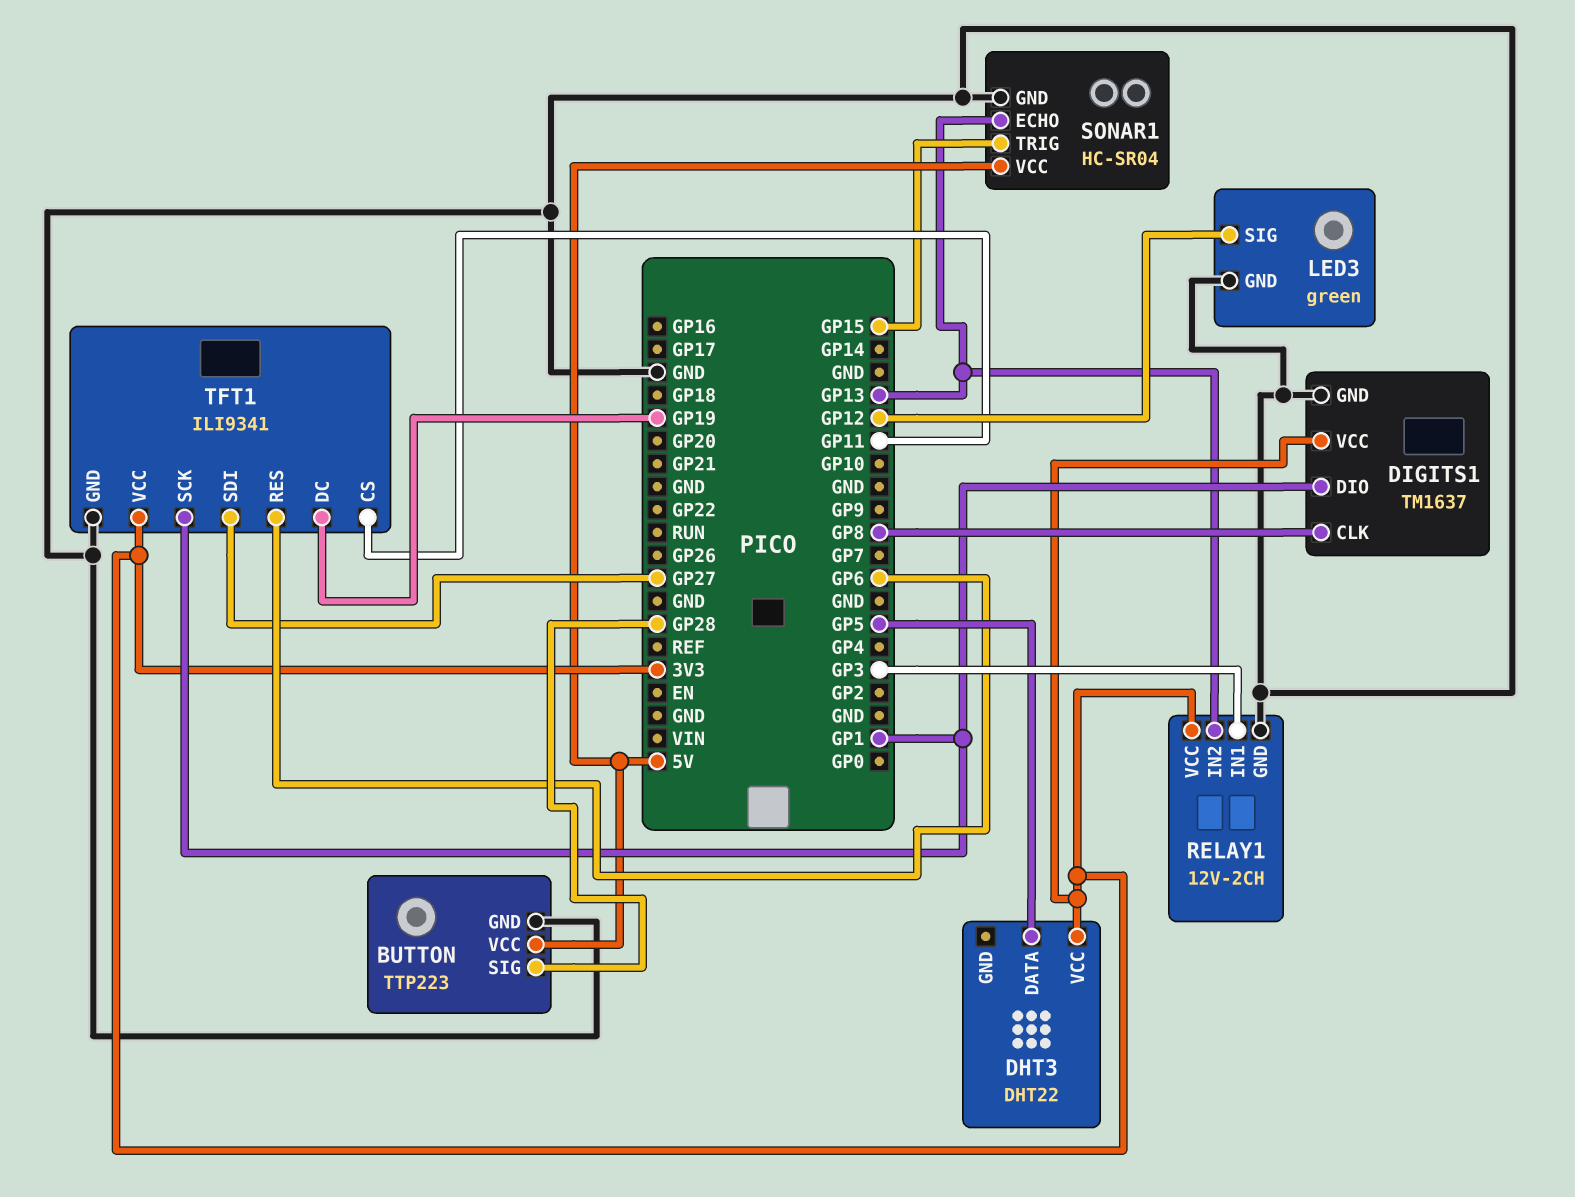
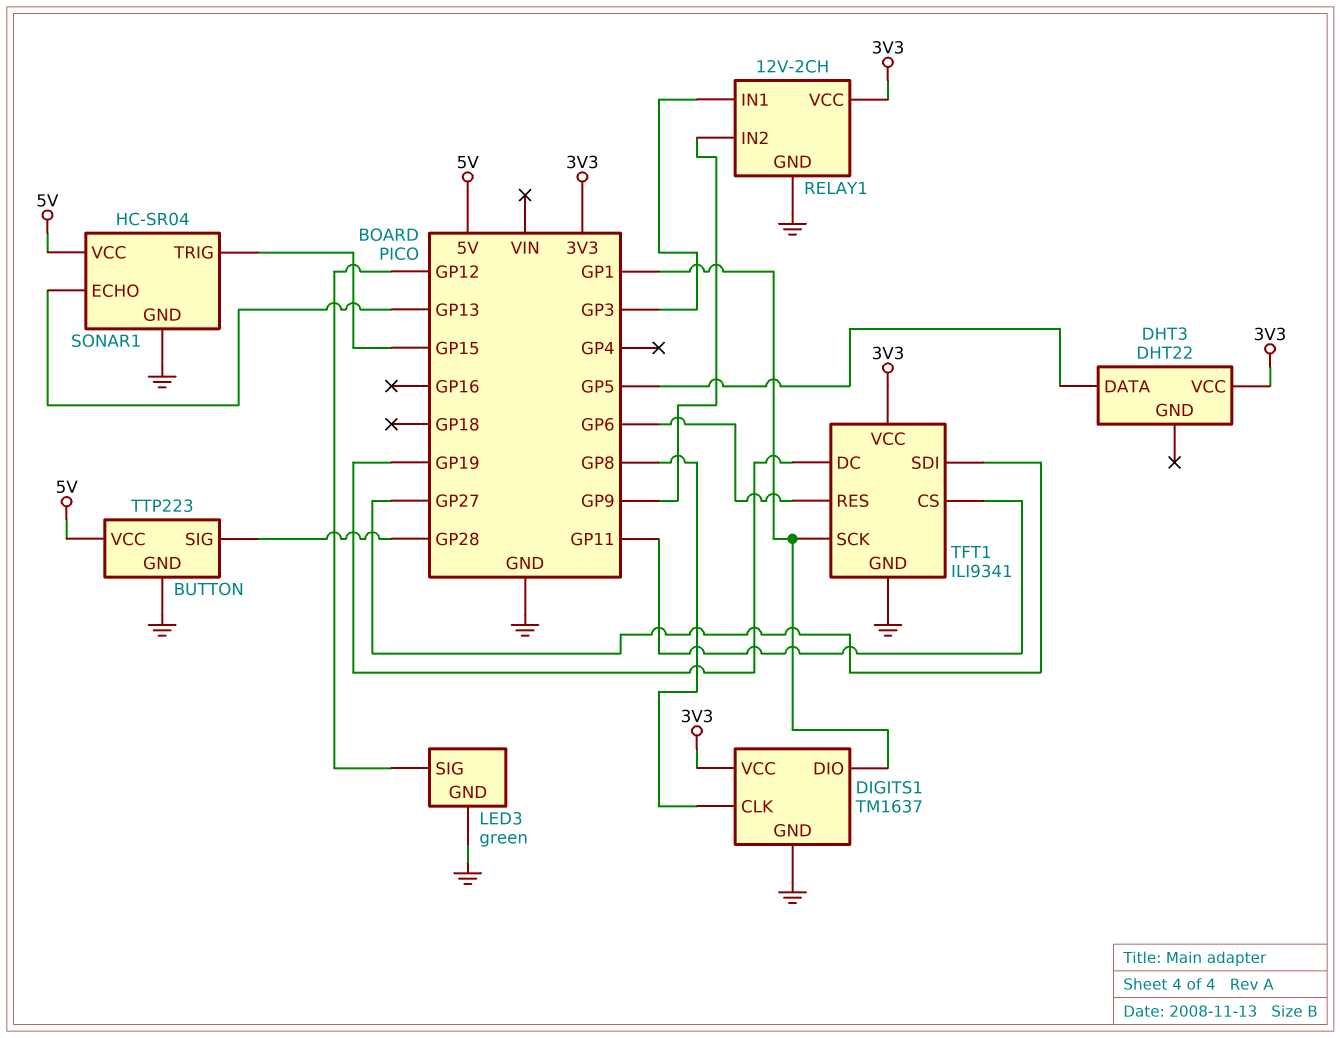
RELAY1 pin IN2: GP13 -> GP9

